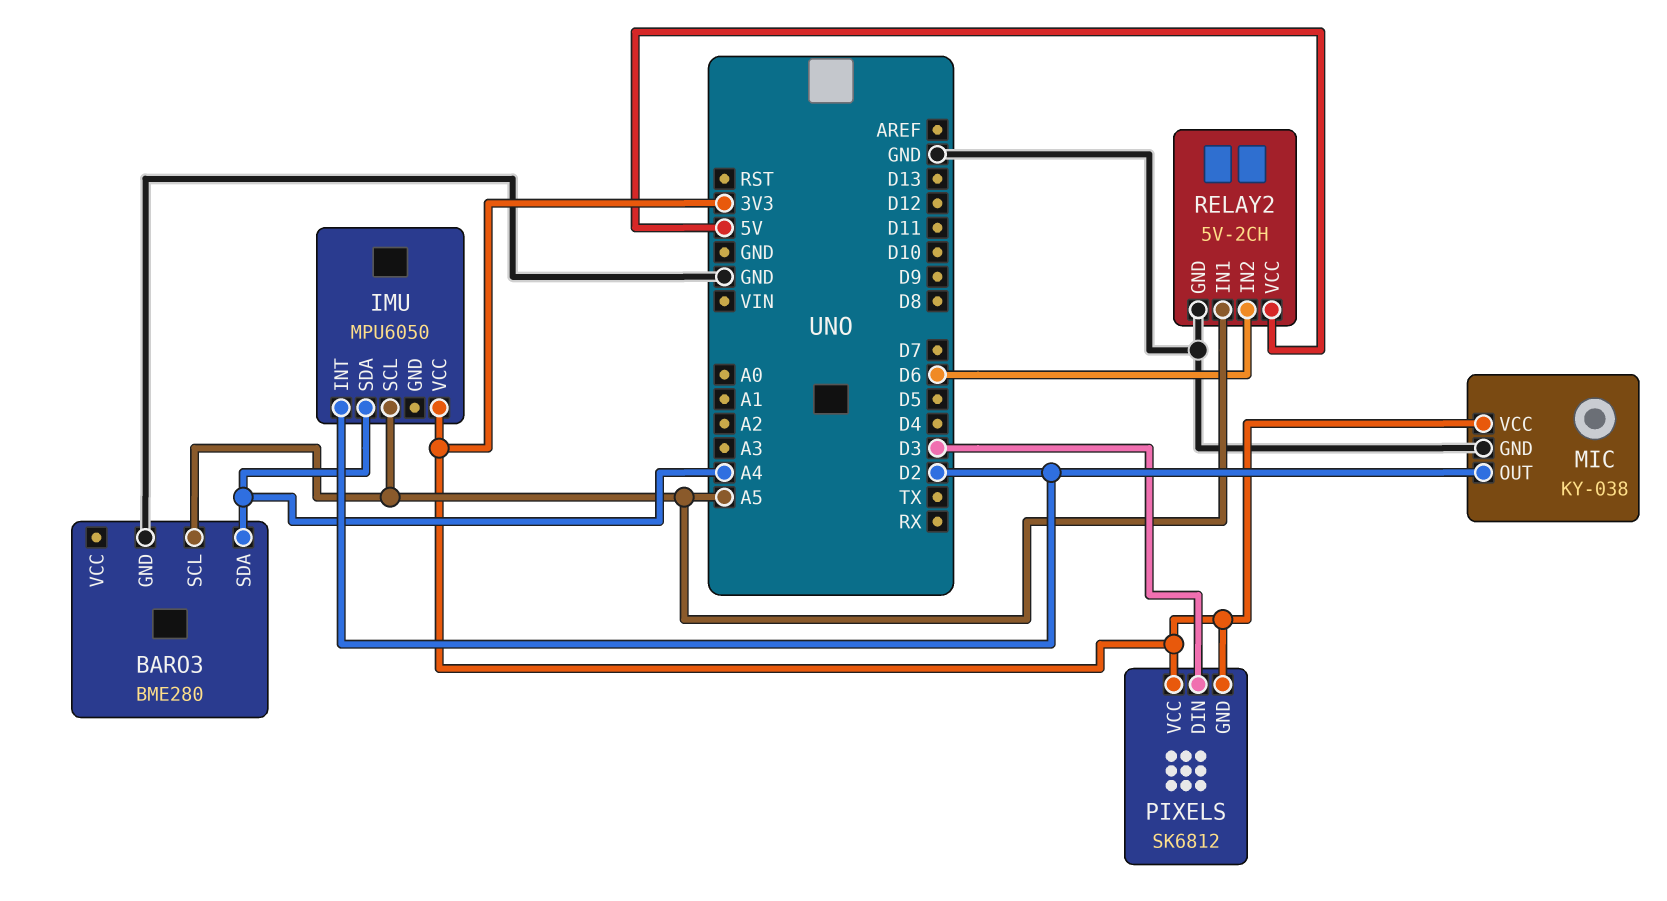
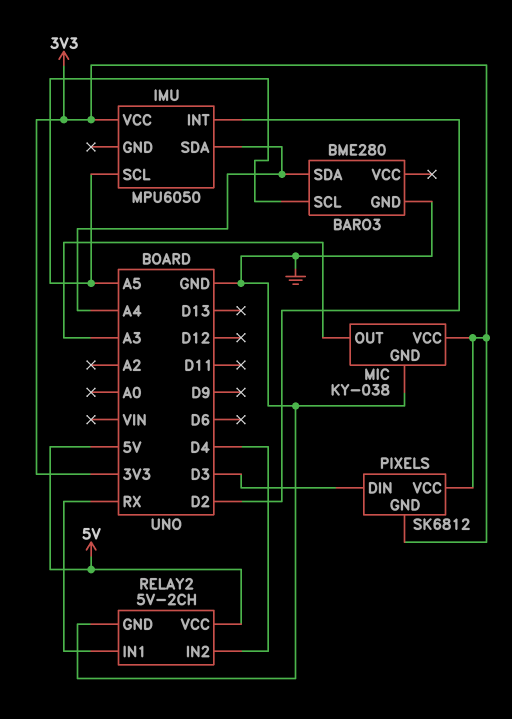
MIC pin OUT: D2 -> A3
RELAY2 pin IN1: A5 -> RX
RELAY2 pin IN2: D6 -> D4

